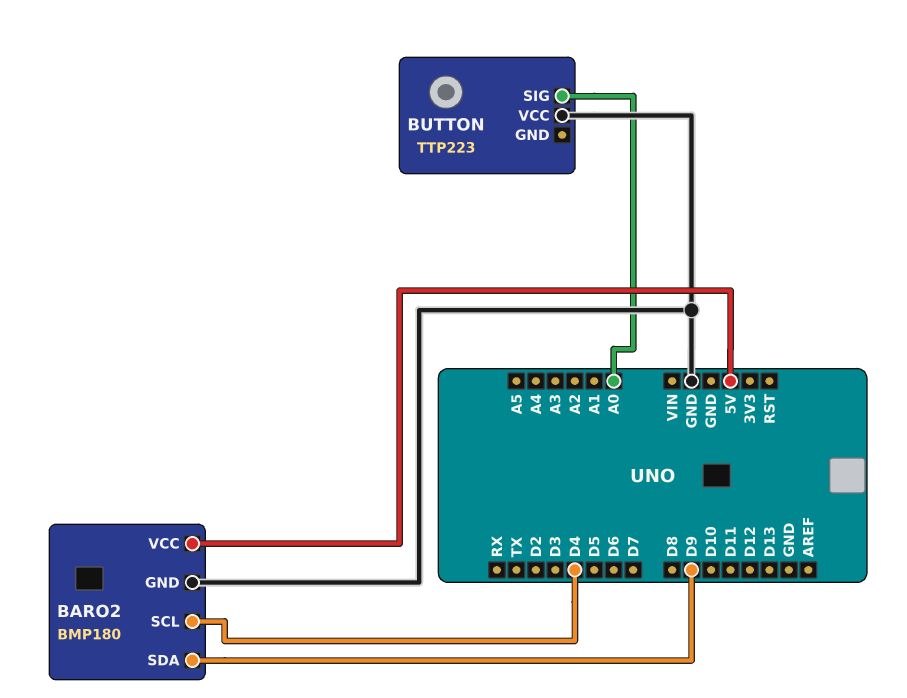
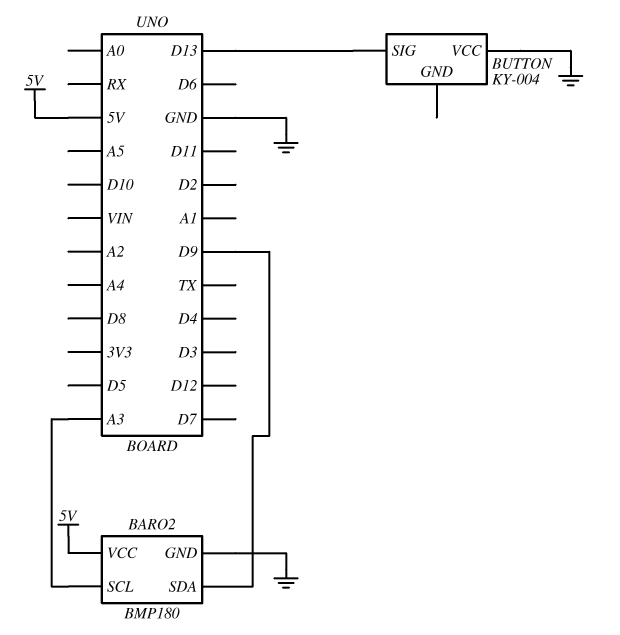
BARO2 pin SCL: D4 -> A3
BUTTON: TTP223 -> KY-004
BUTTON pin SIG: A0 -> D13

